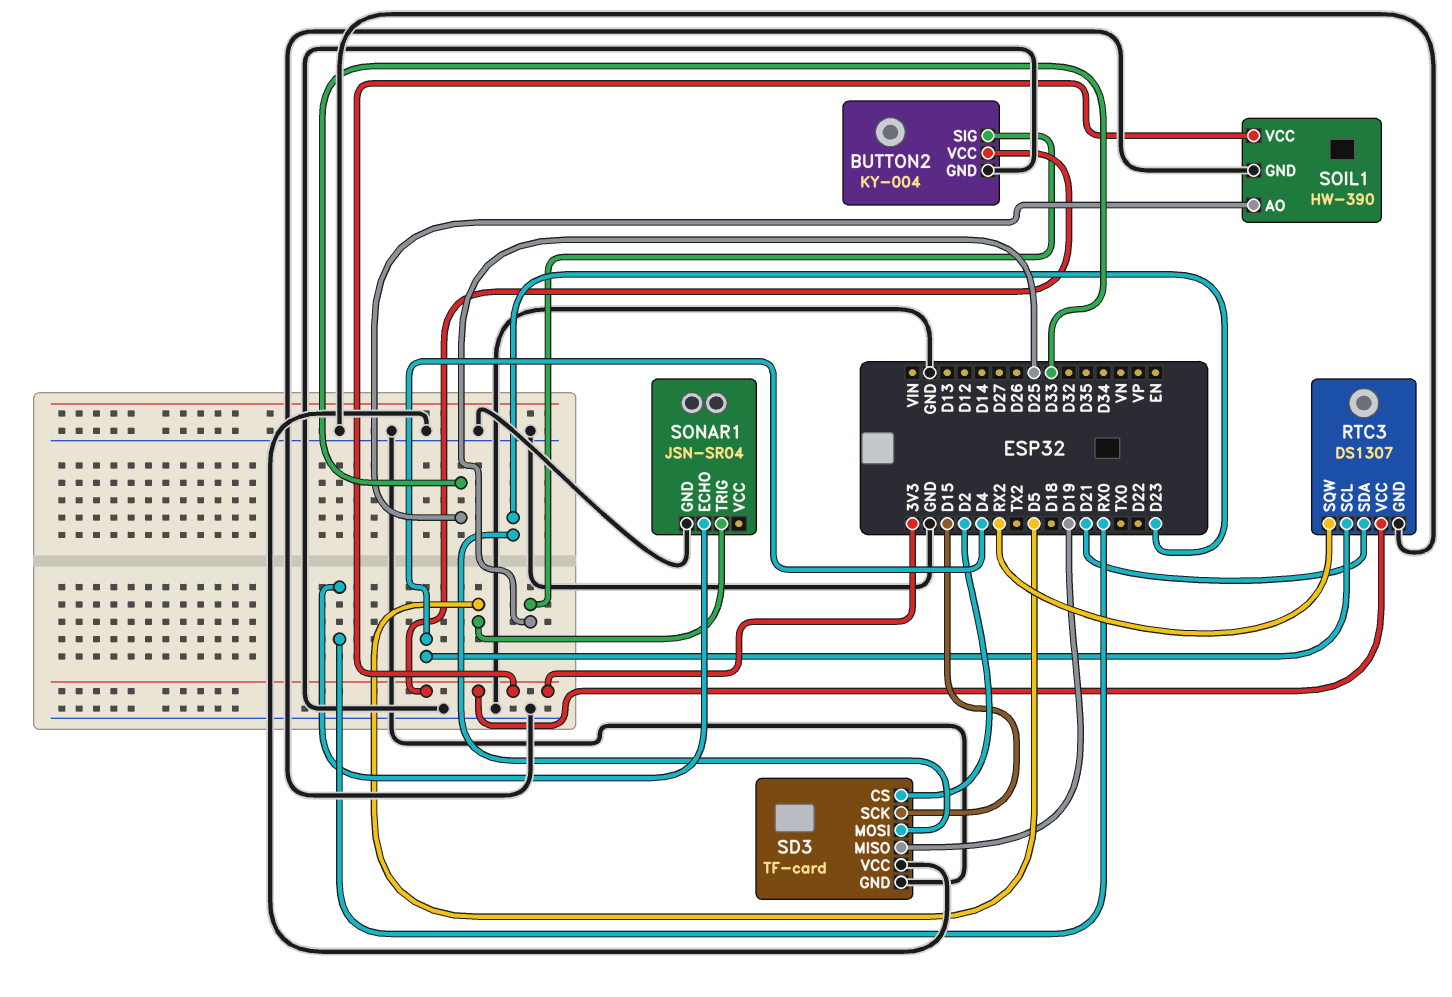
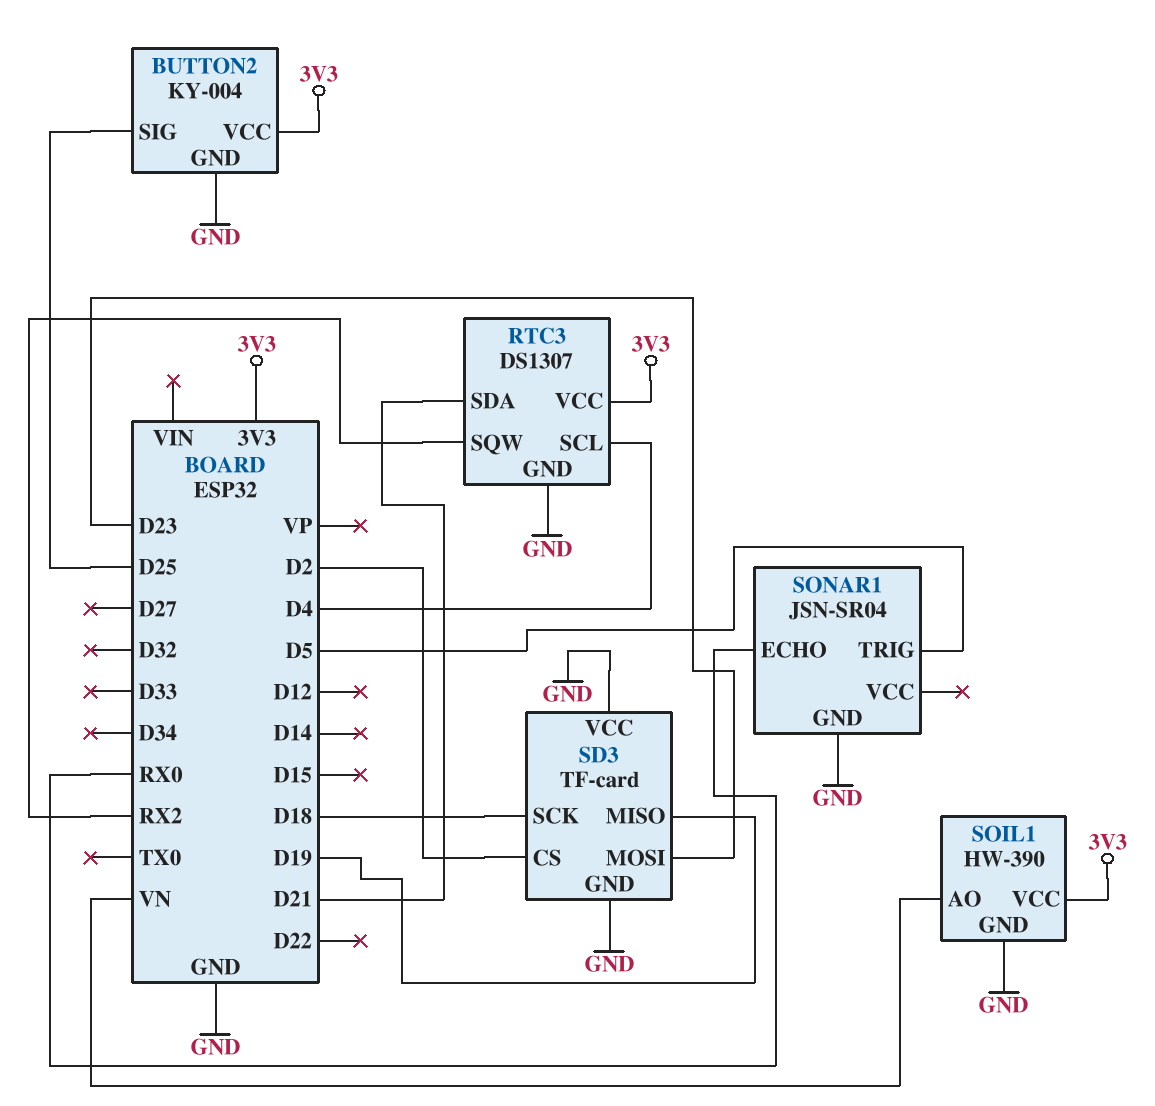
SD3 pin SCK: D15 -> D18
SOIL1 pin AO: D33 -> VN

